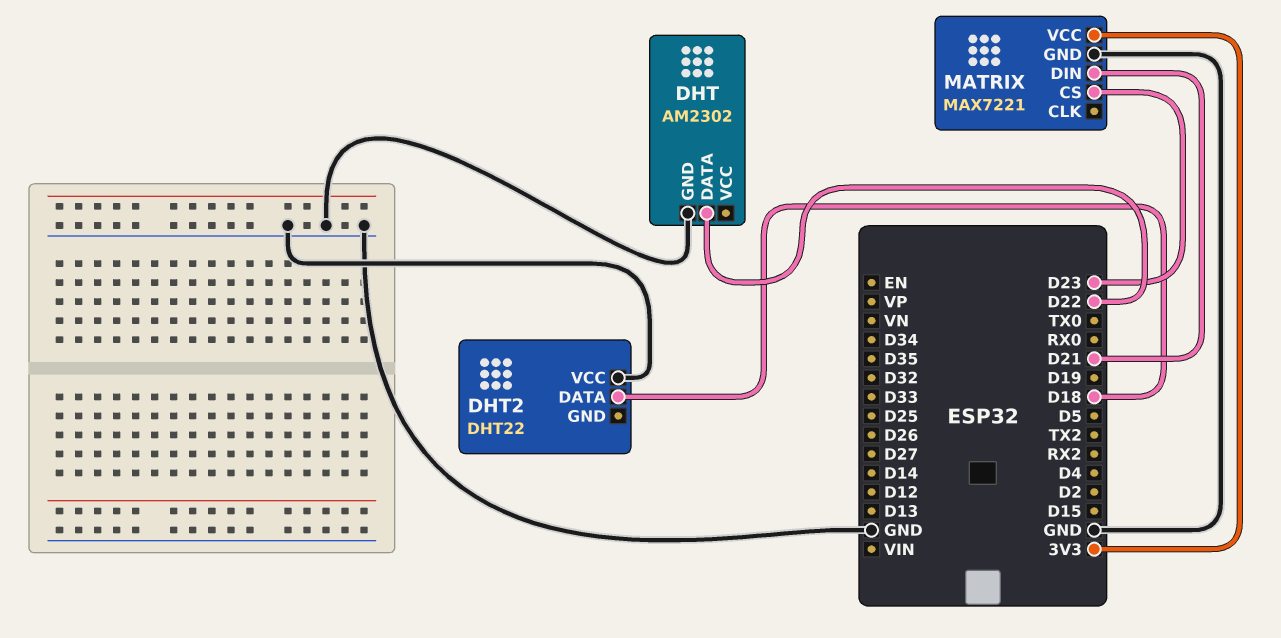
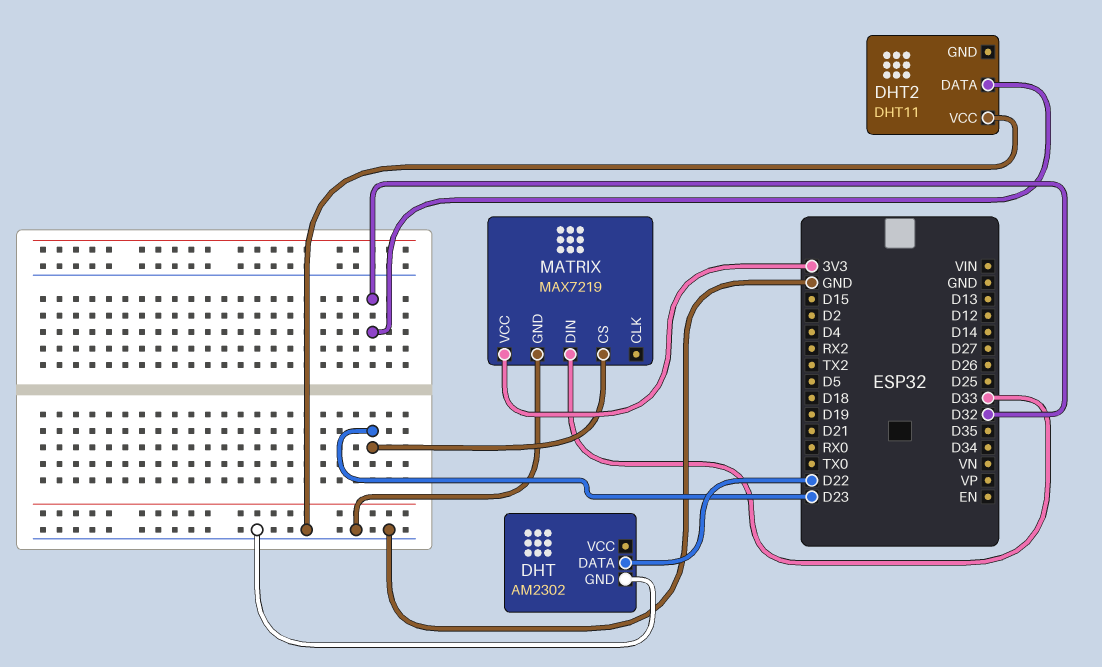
DHT2: DHT22 -> DHT11
DHT2 pin DATA: D18 -> D32
MATRIX: MAX7221 -> MAX7219
MATRIX pin DIN: D21 -> D33

